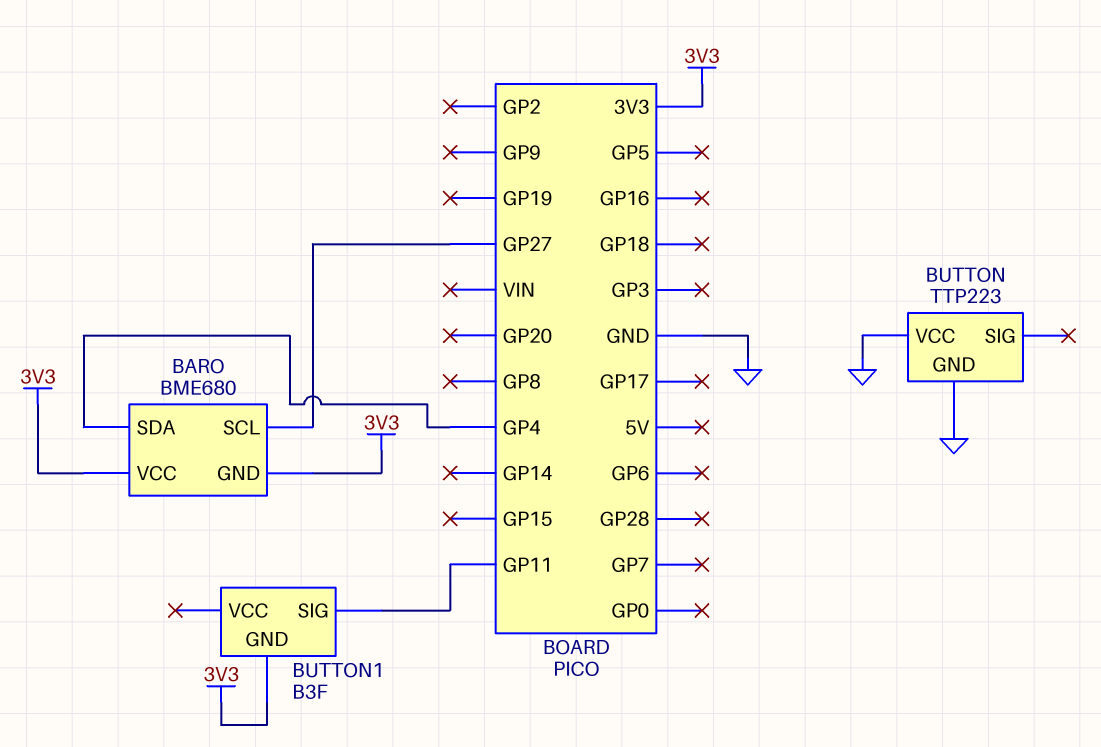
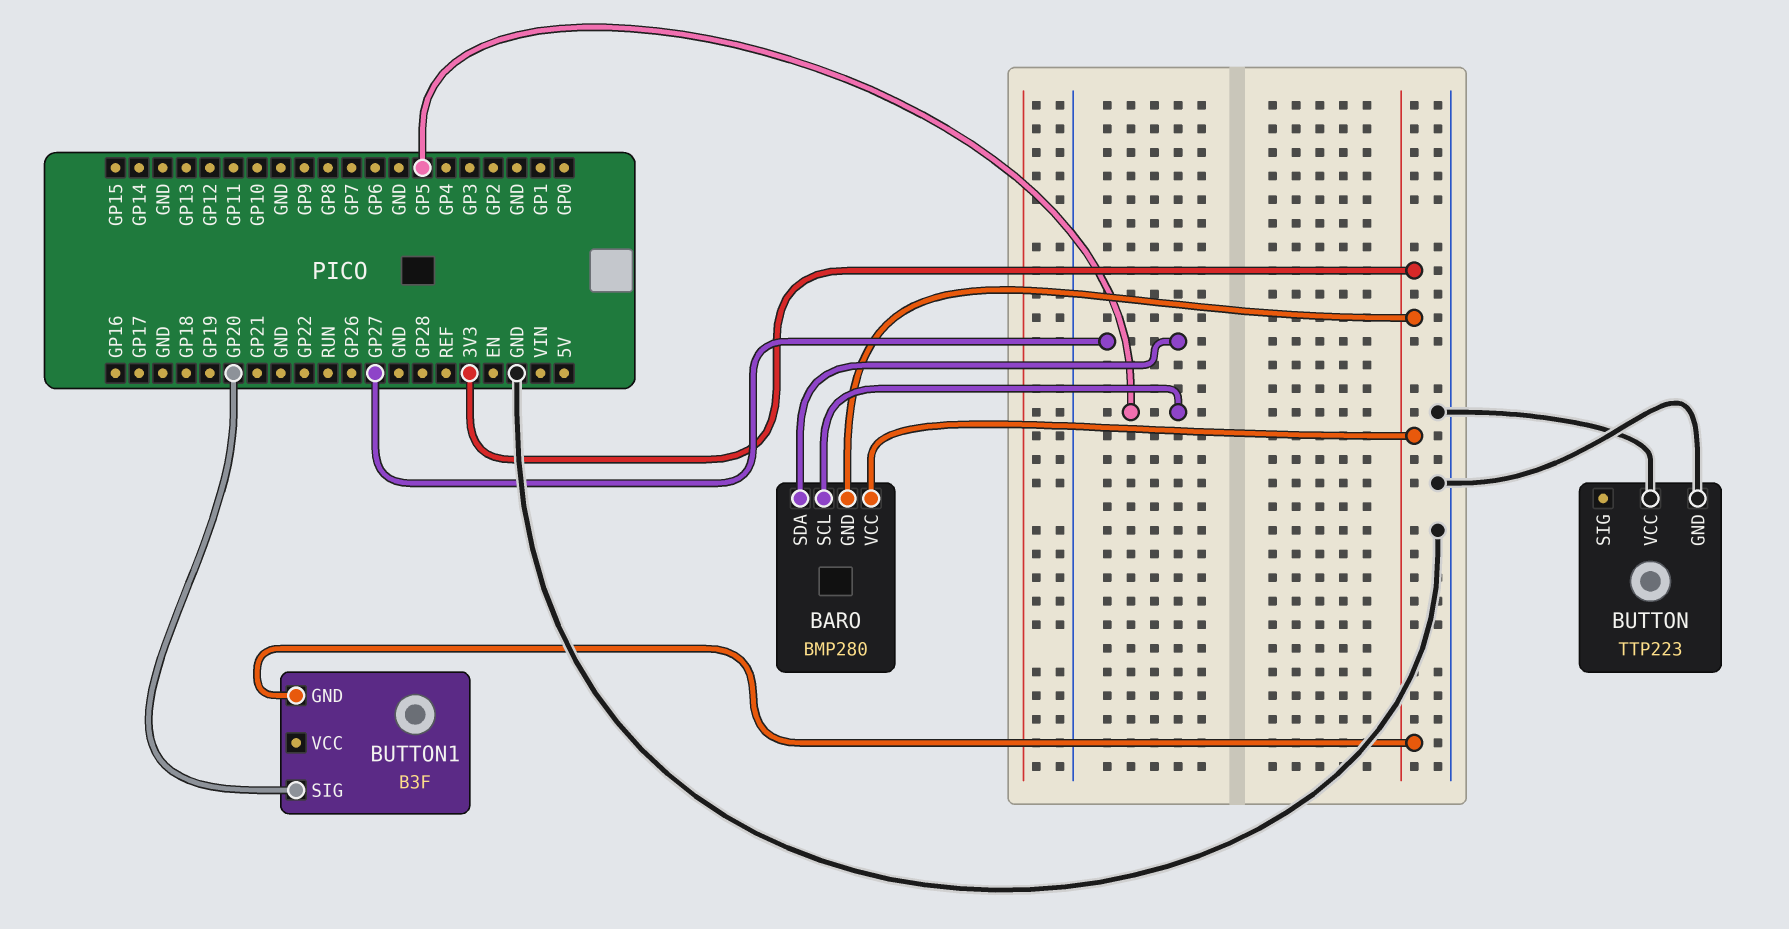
BARO: BME680 -> BMP280
BARO pin SCL: GP27 -> GP5
BARO pin SDA: GP4 -> GP27
BUTTON1 pin SIG: GP11 -> GP20

